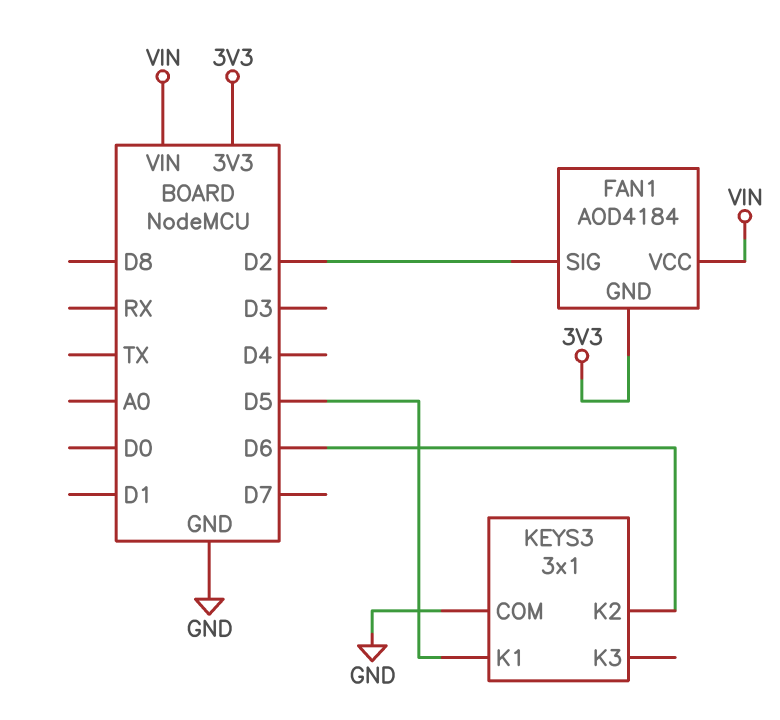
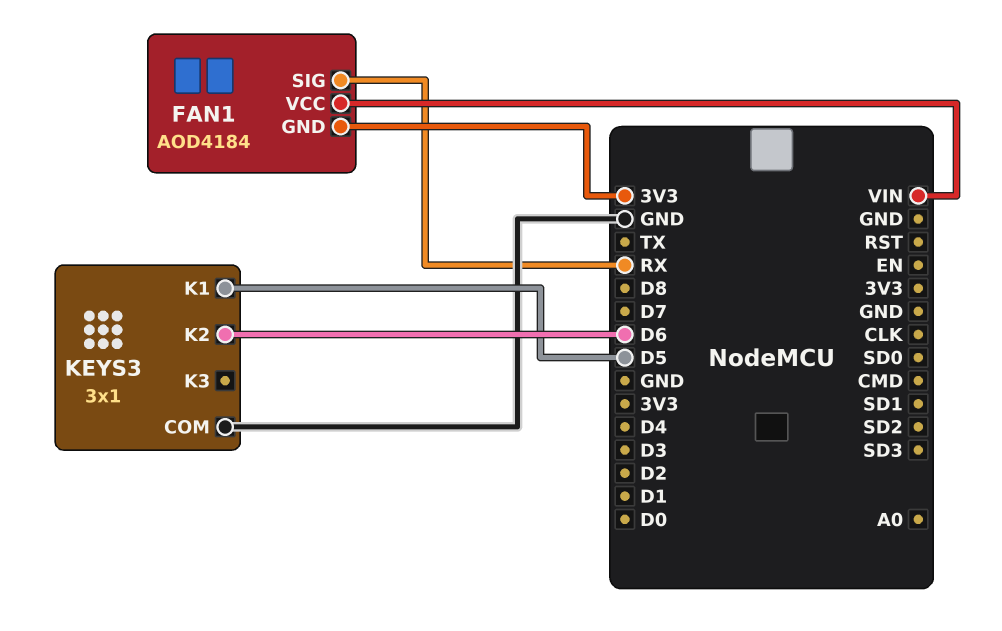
FAN1 pin SIG: D2 -> RX

